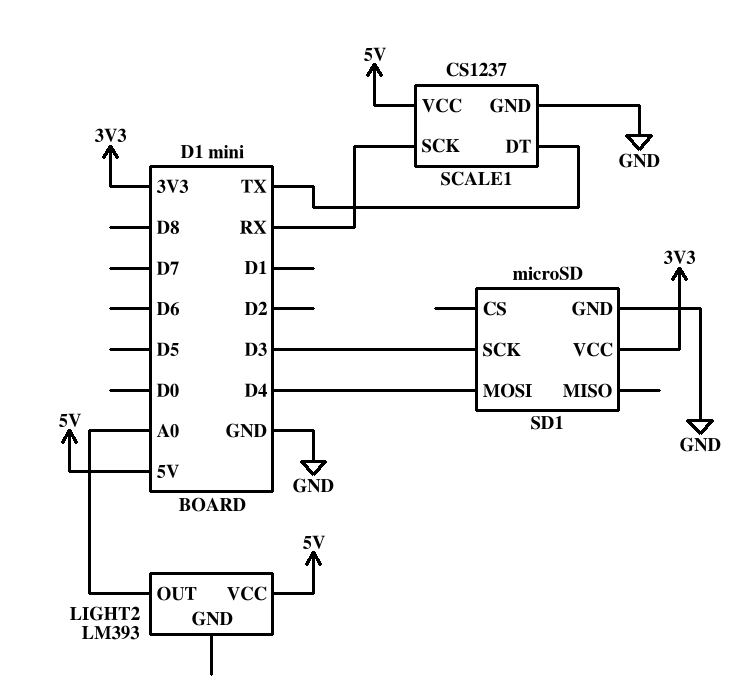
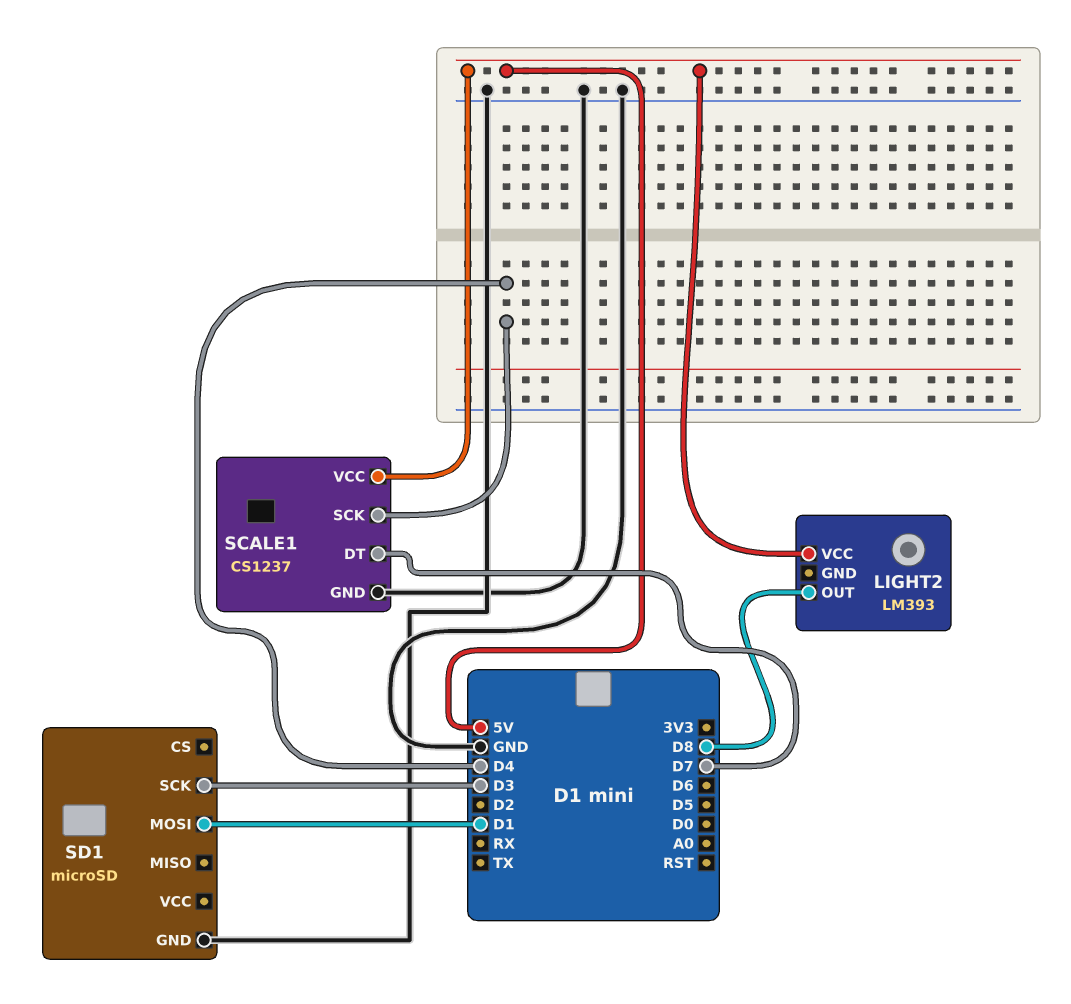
LIGHT2 pin OUT: A0 -> D8
SCALE1 pin DT: TX -> D7
SCALE1 pin SCK: RX -> D4
SD1 pin MOSI: D4 -> D1
SD1 pin VCC: 3V3 -> none

